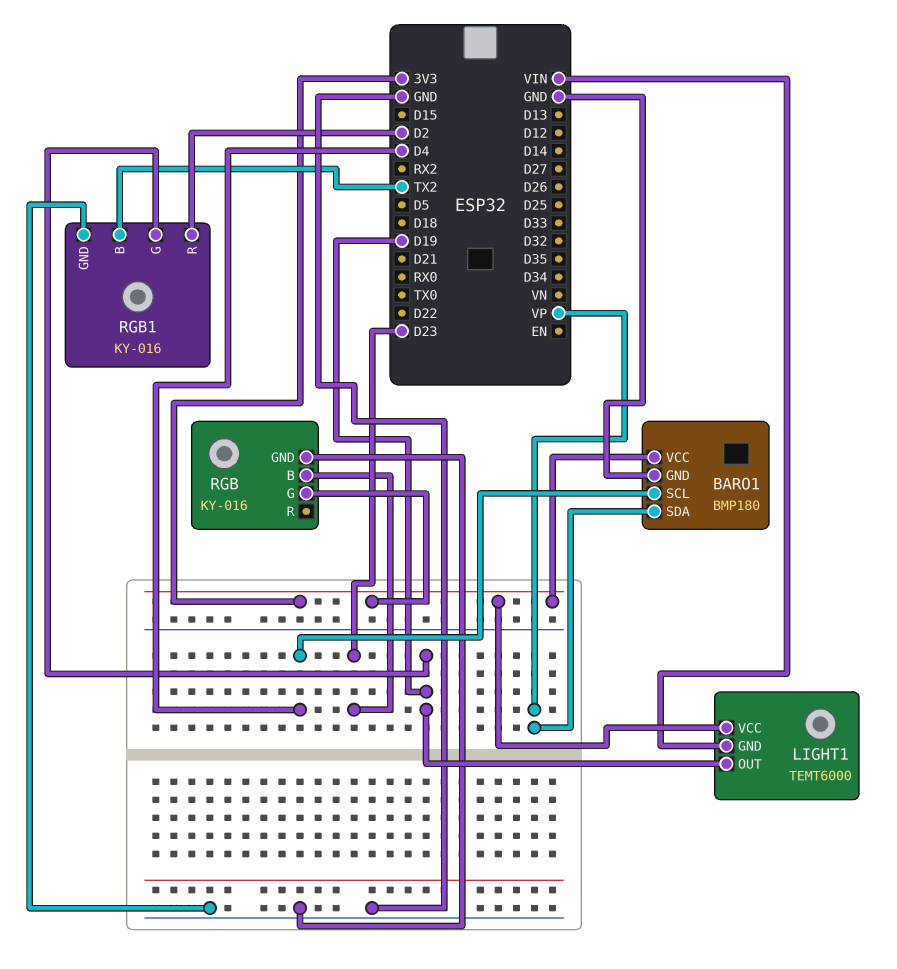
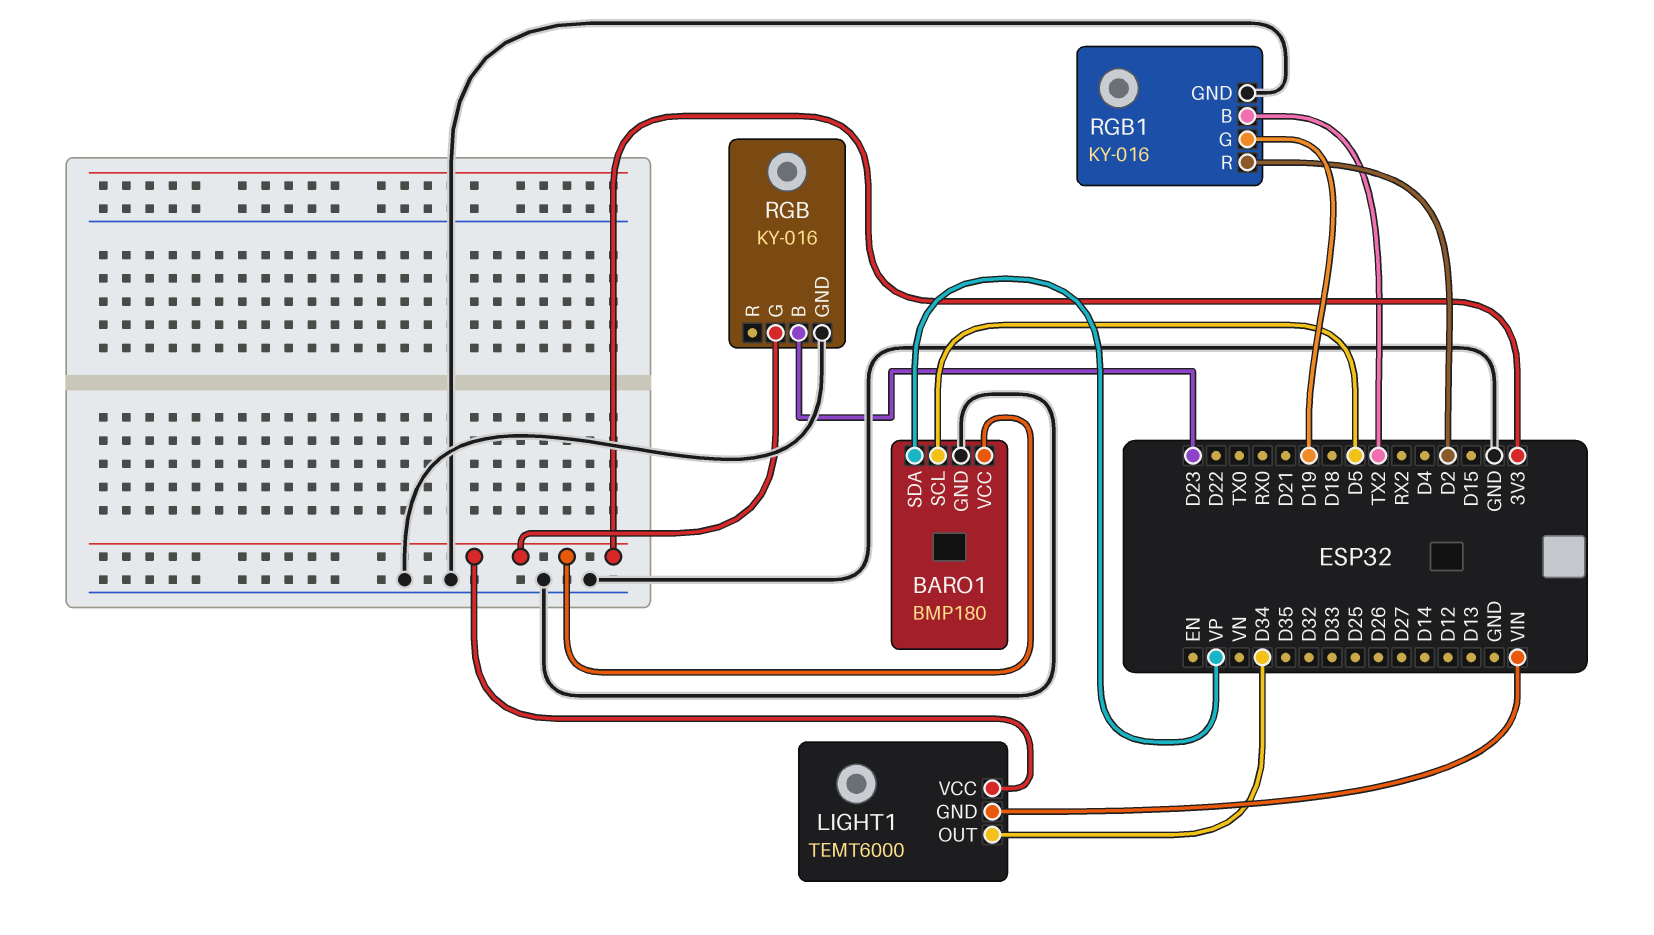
BARO1 pin SCL: D4 -> D5
LIGHT1 pin OUT: D19 -> D34

